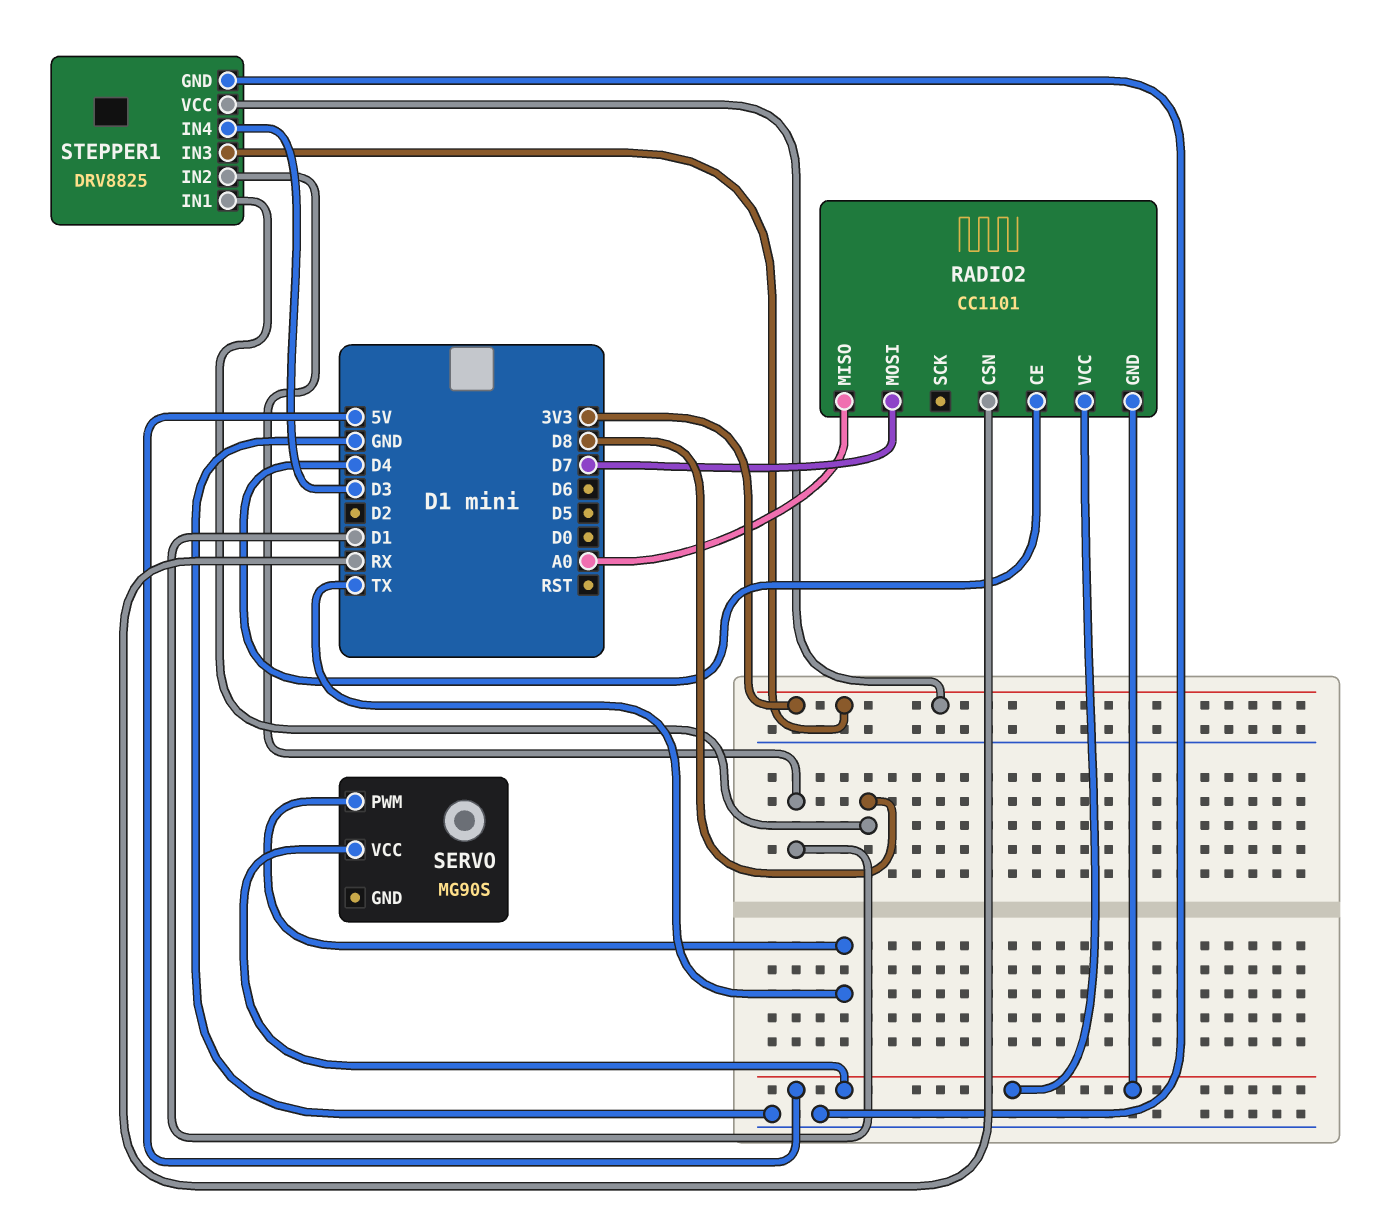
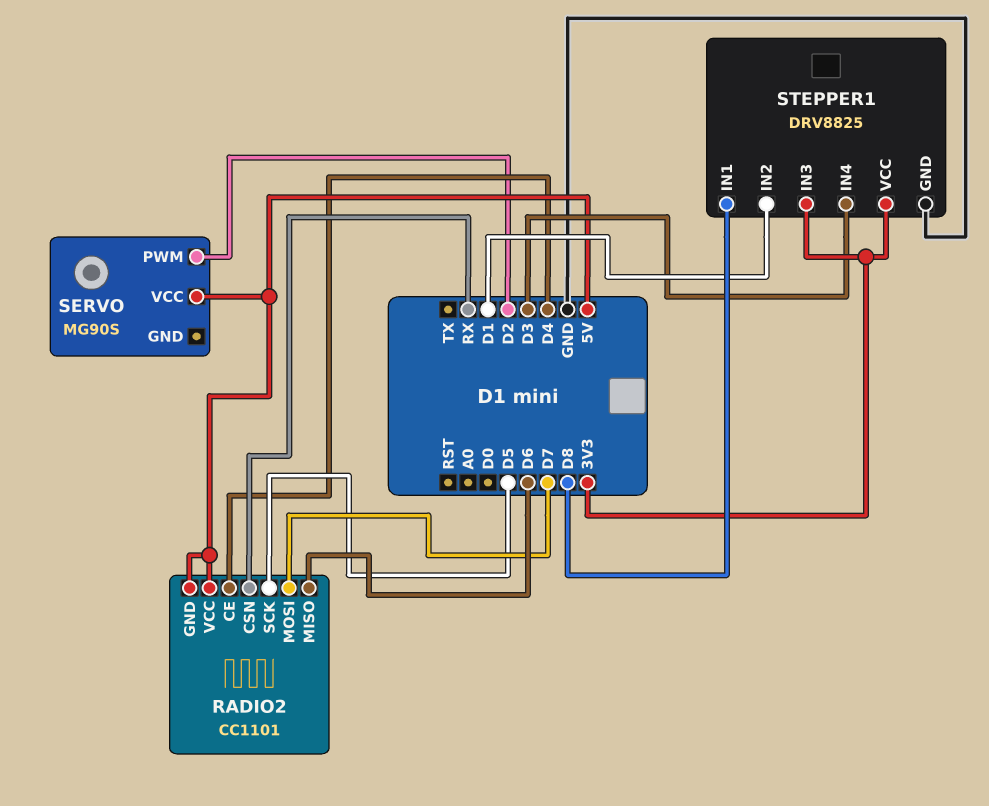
RADIO2 pin MISO: A0 -> D6
RADIO2 pin SCK: none -> D5
SERVO pin PWM: TX -> D2

